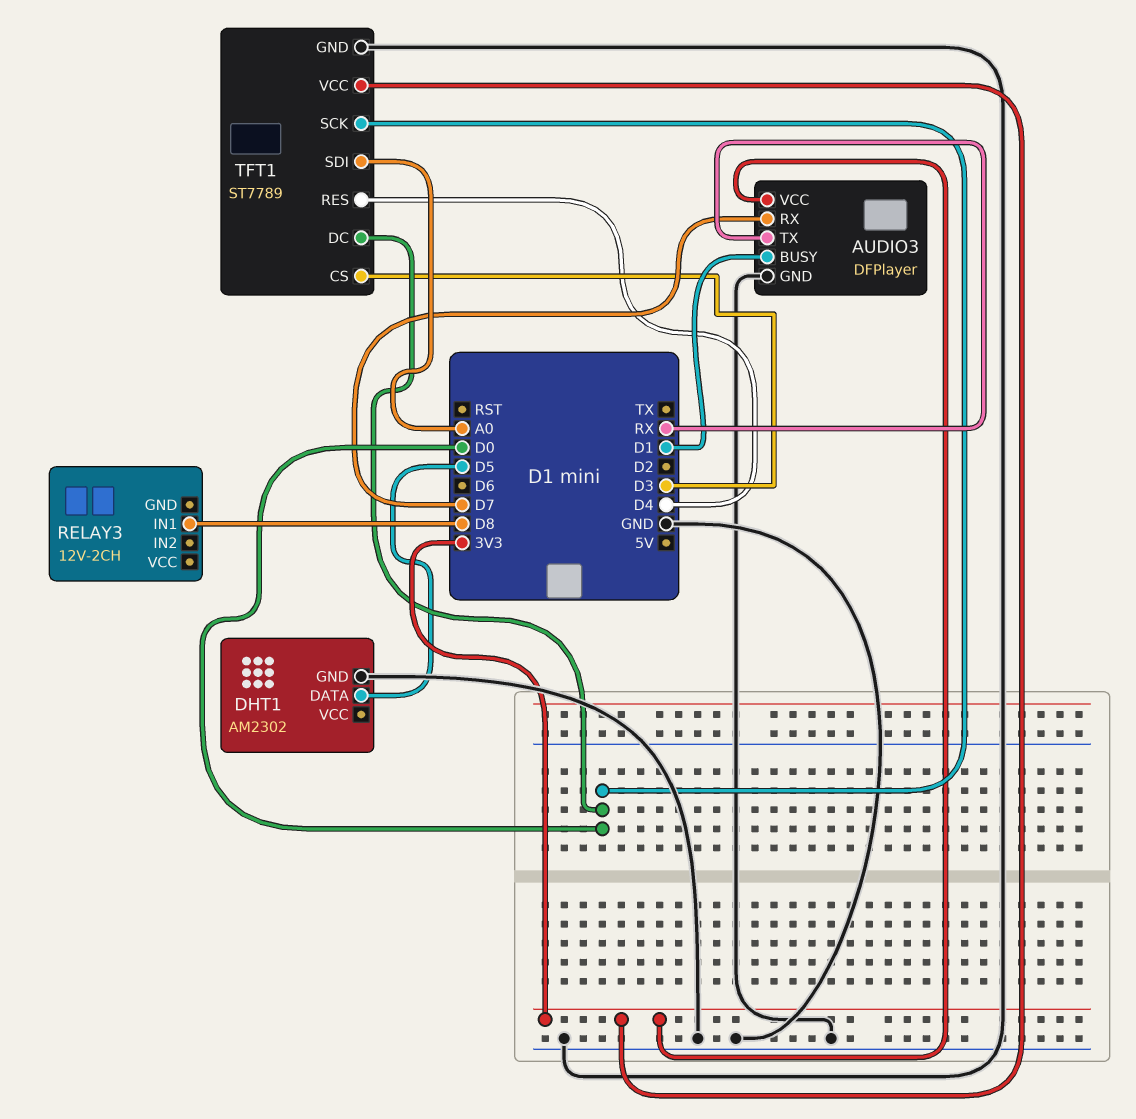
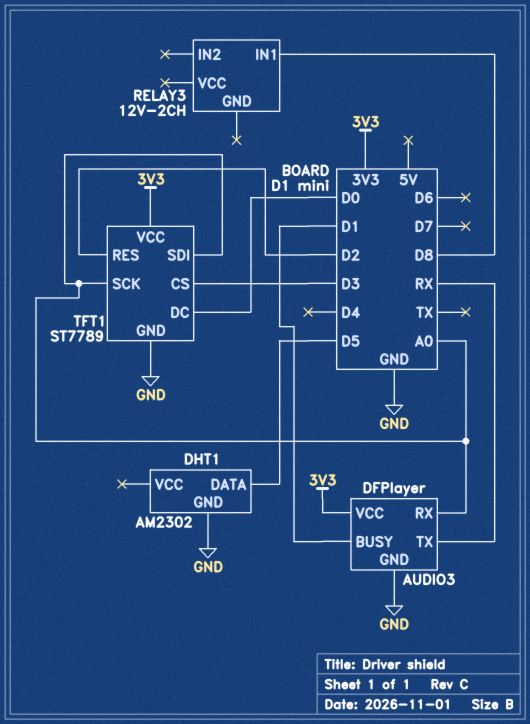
AUDIO3 pin RX: D7 -> A0
TFT1 pin RES: D4 -> D2
TFT1 pin SCK: D0 -> A0

